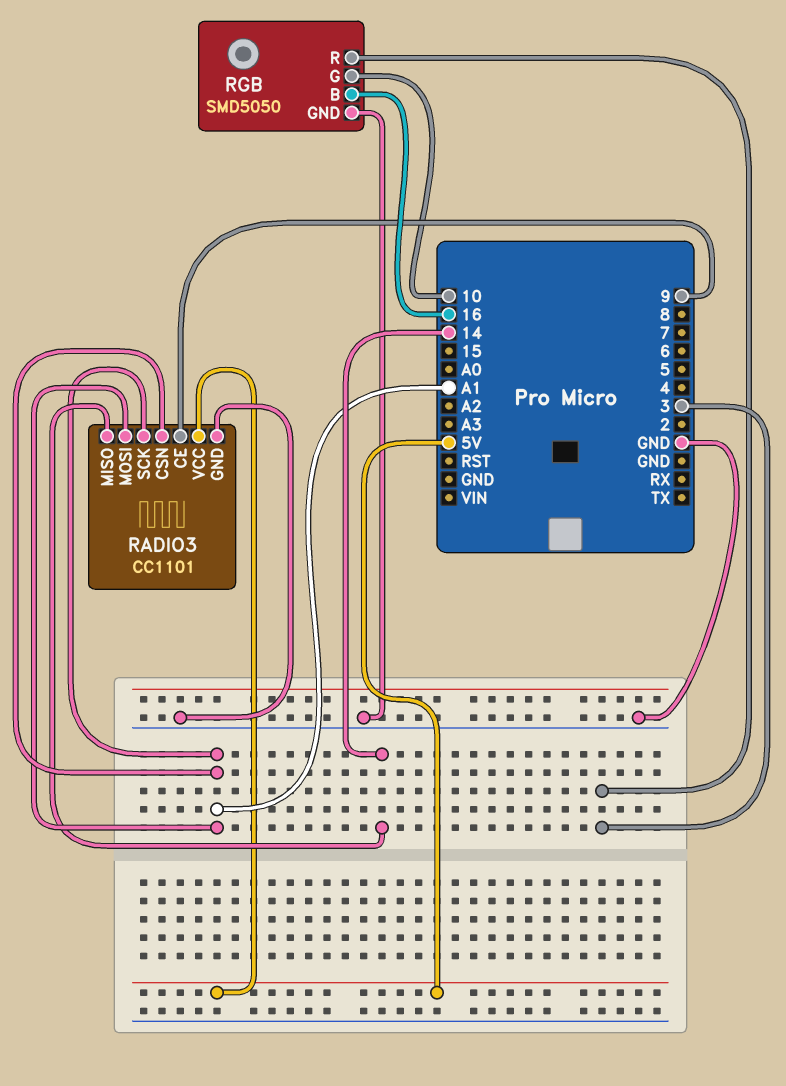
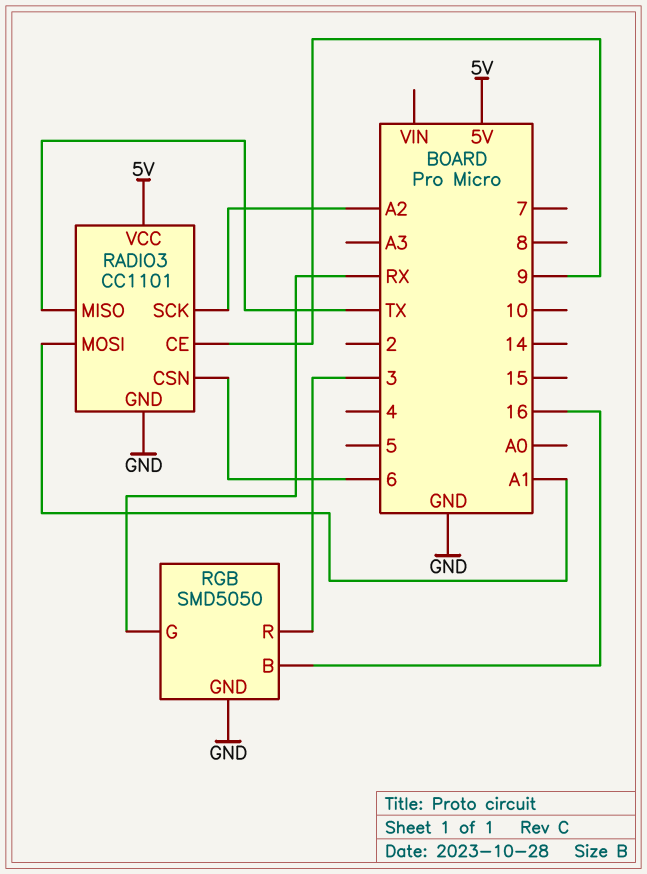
RADIO3 pin CSN: A1 -> 6
RADIO3 pin MISO: 14 -> TX
RADIO3 pin SCK: A1 -> A2
RGB pin G: 10 -> RX

